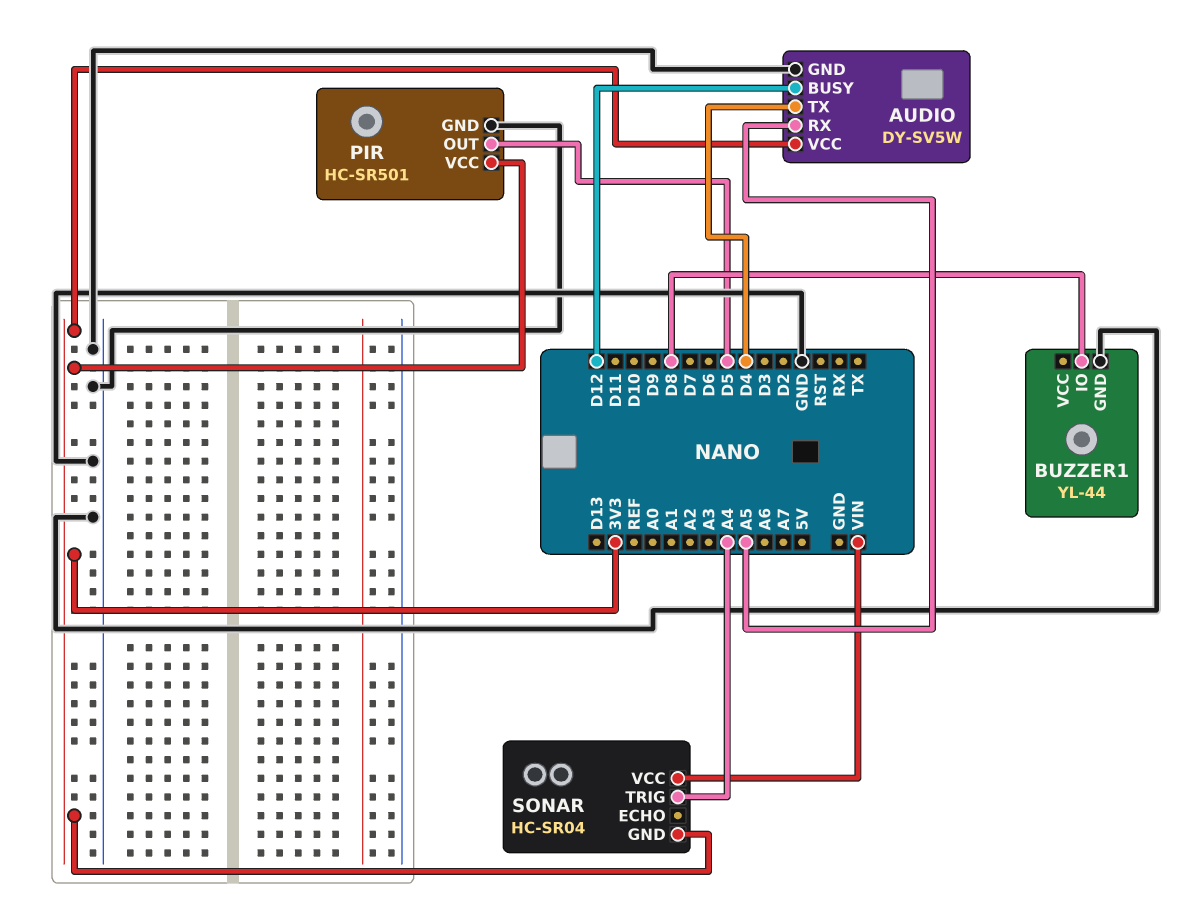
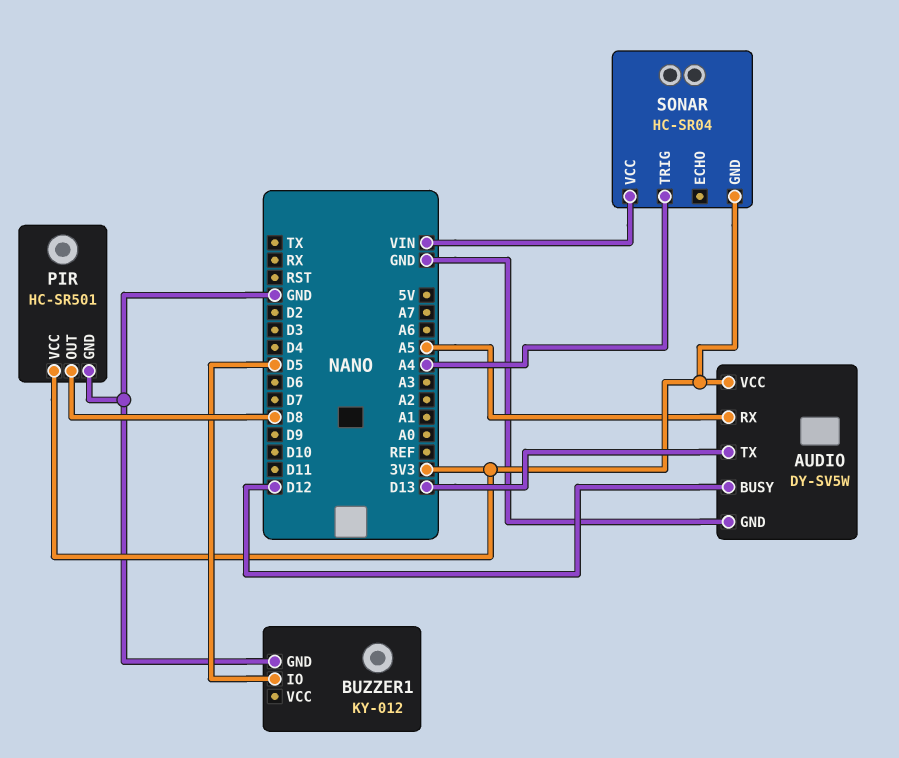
AUDIO pin TX: D4 -> D13
BUZZER1: YL-44 -> KY-012
BUZZER1 pin IO: D8 -> D5
PIR pin OUT: D5 -> D8

